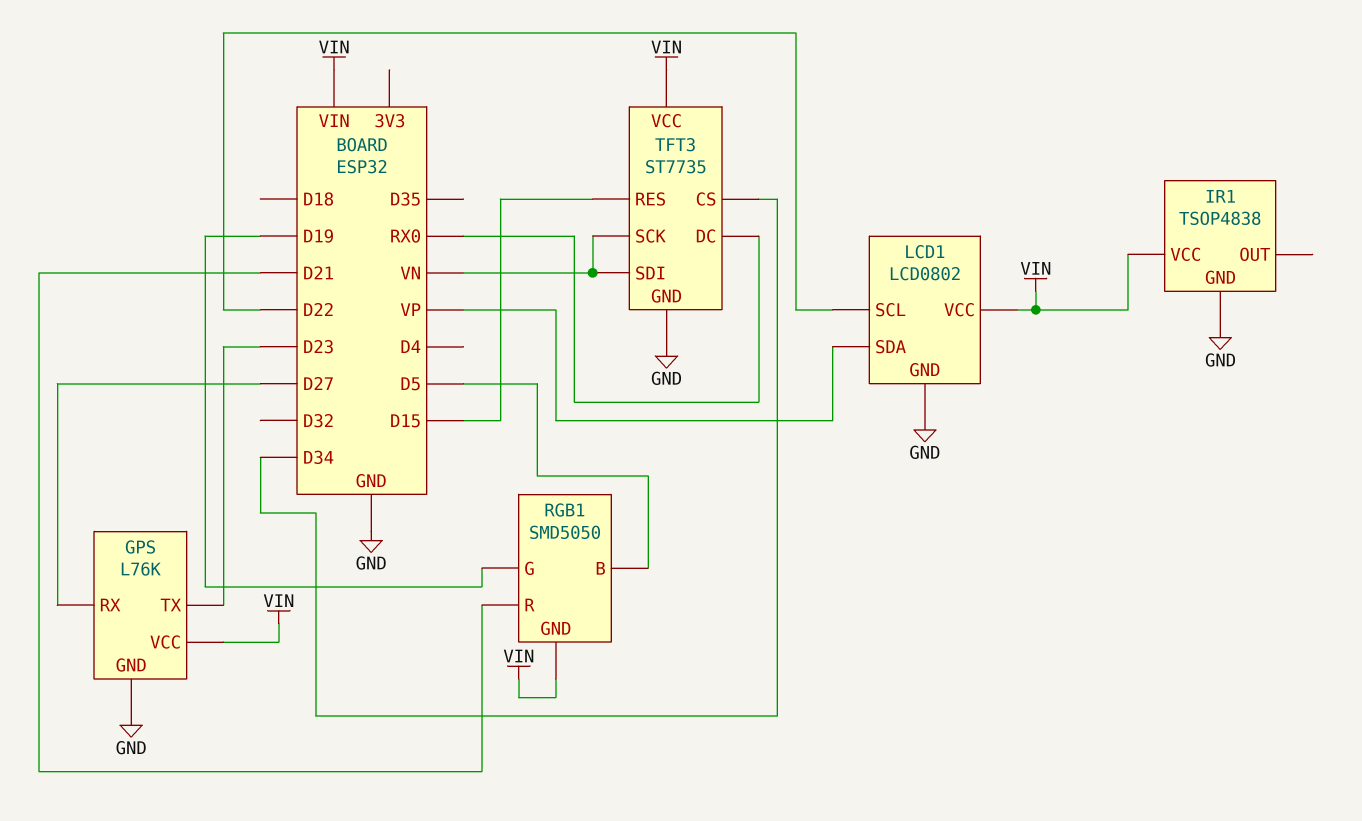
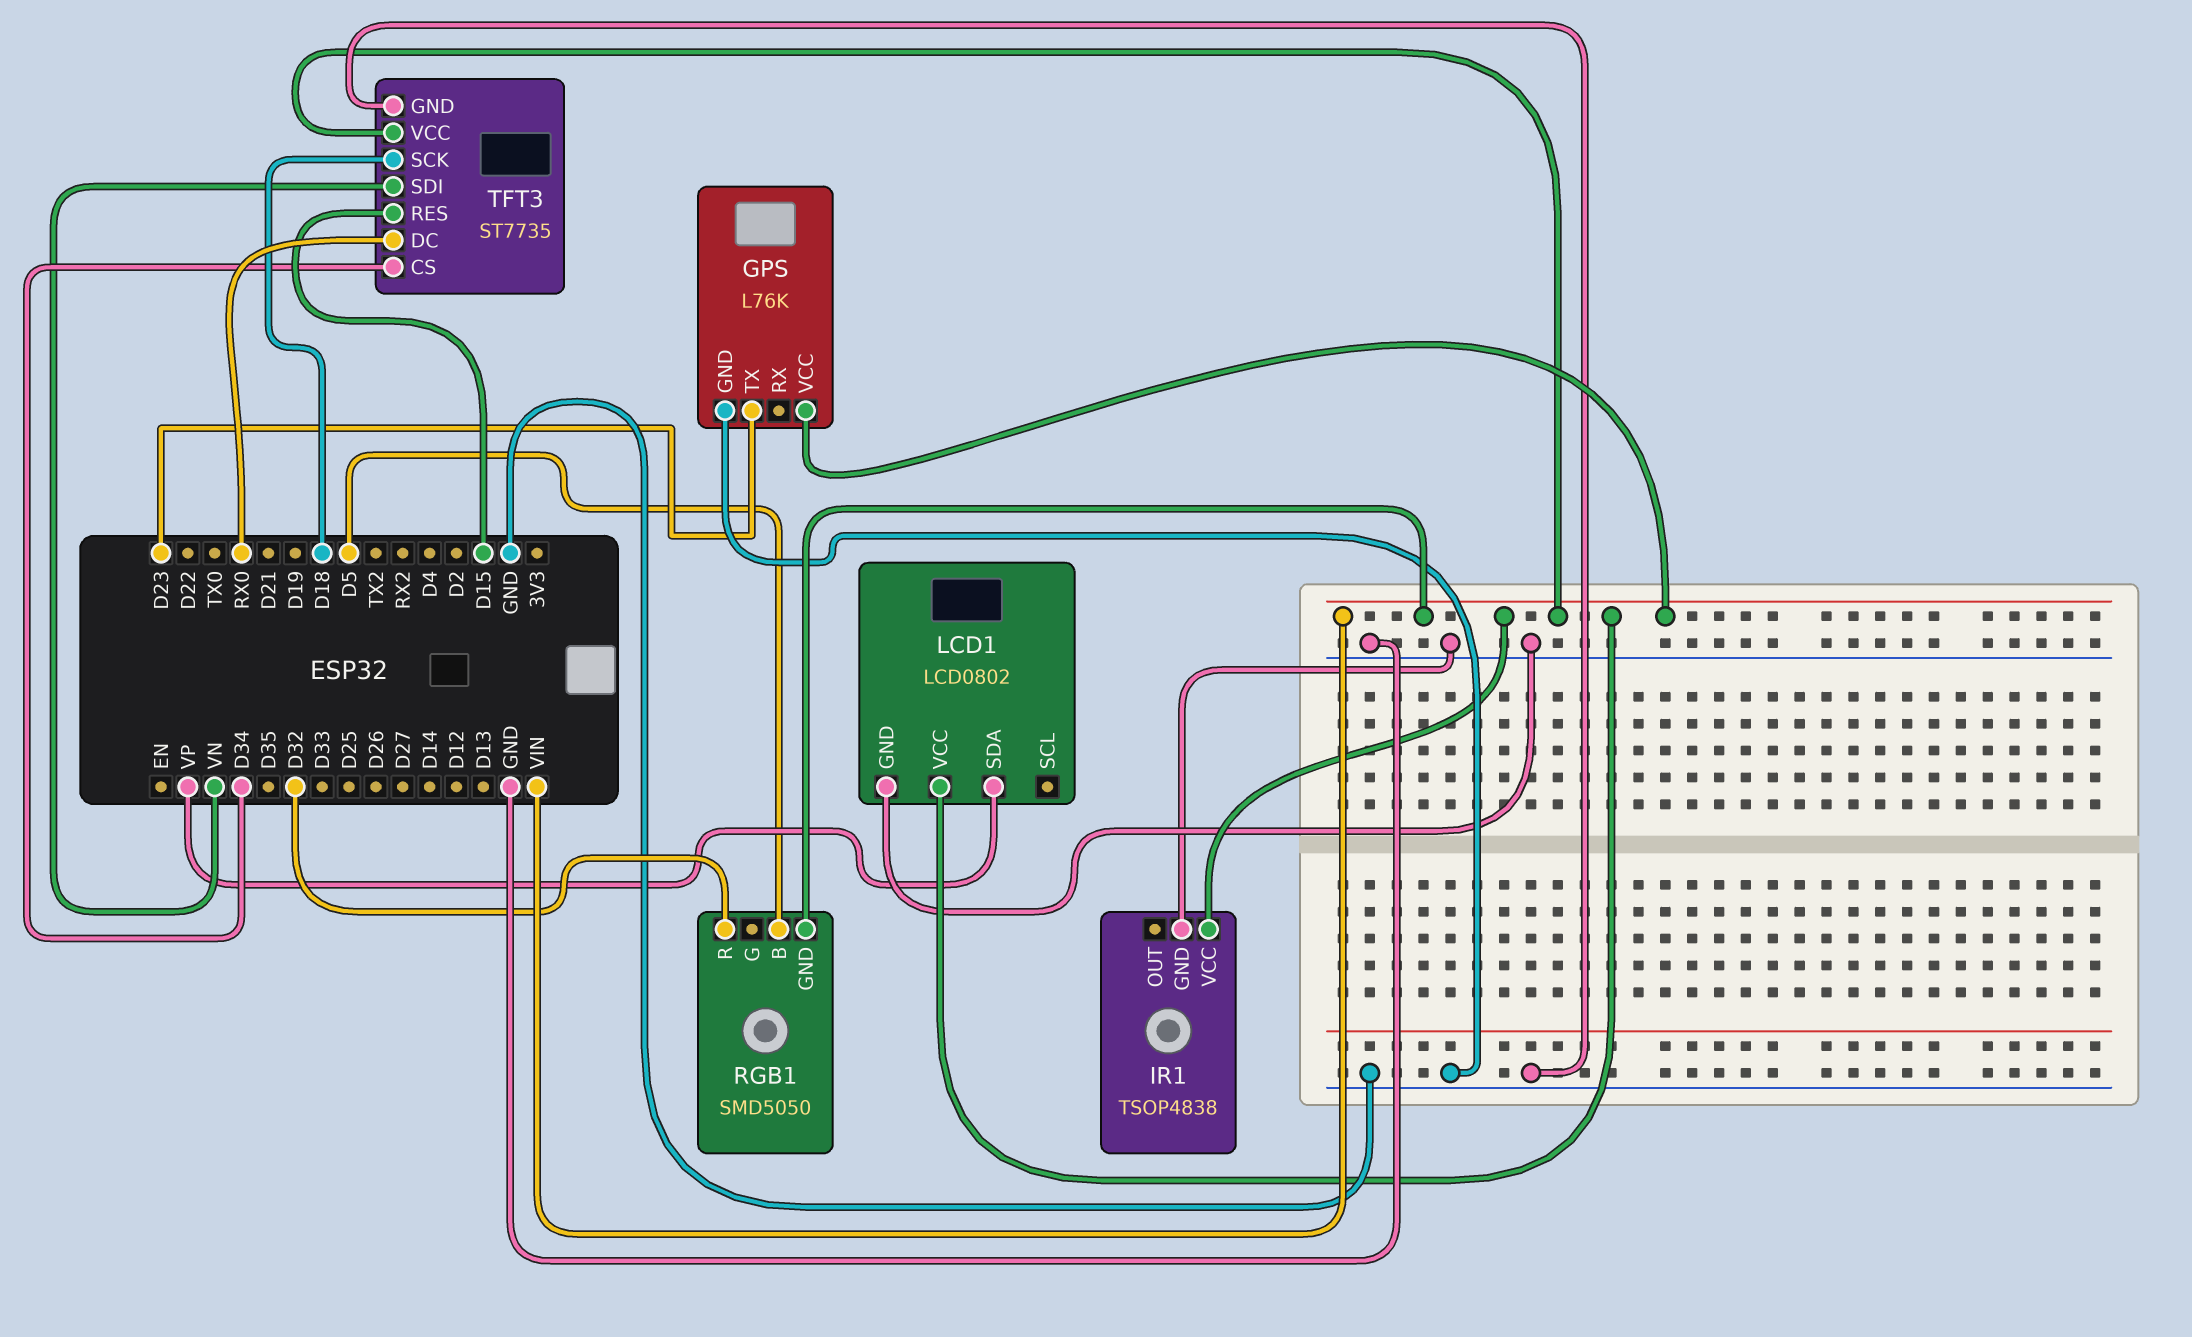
GPS pin RX: D27 -> none
LCD1 pin SCL: D22 -> none
RGB1 pin G: D19 -> none
RGB1 pin R: D21 -> D32
TFT3 pin SCK: VN -> D18

